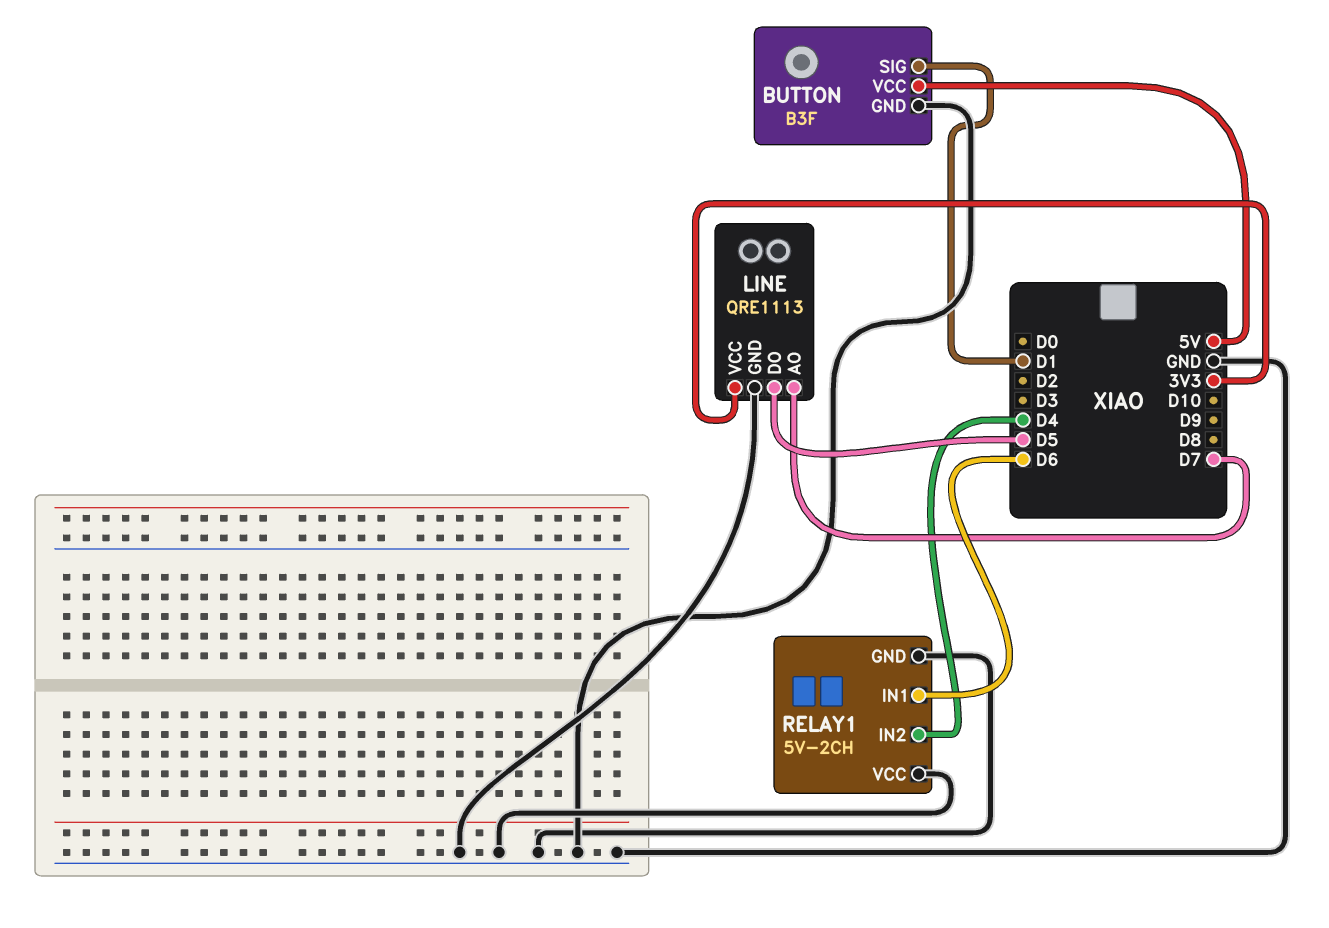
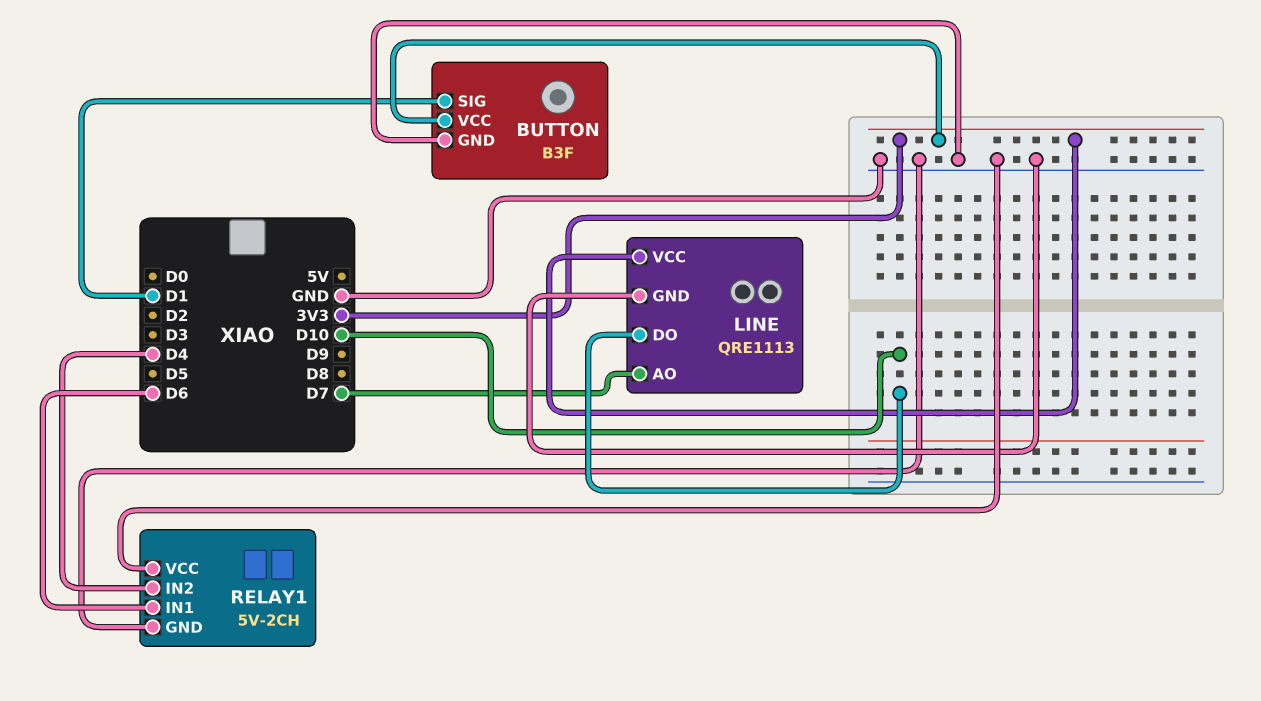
BUTTON pin VCC: 5V -> 3V3
LINE pin DO: D5 -> D10

